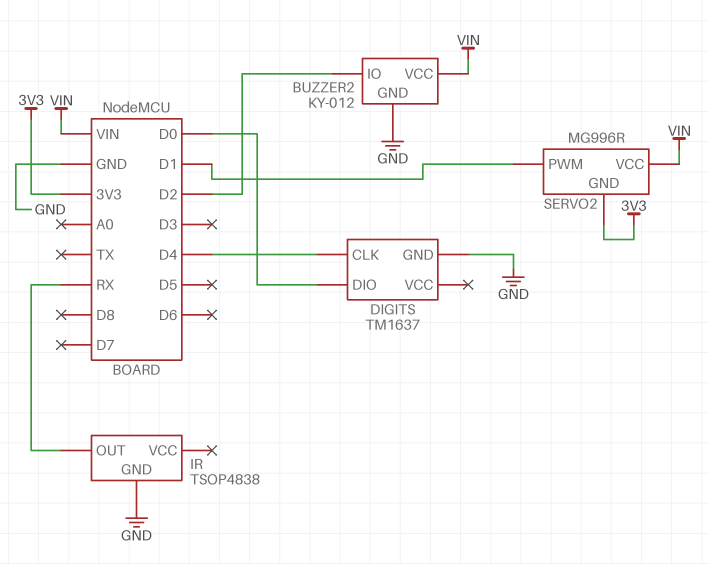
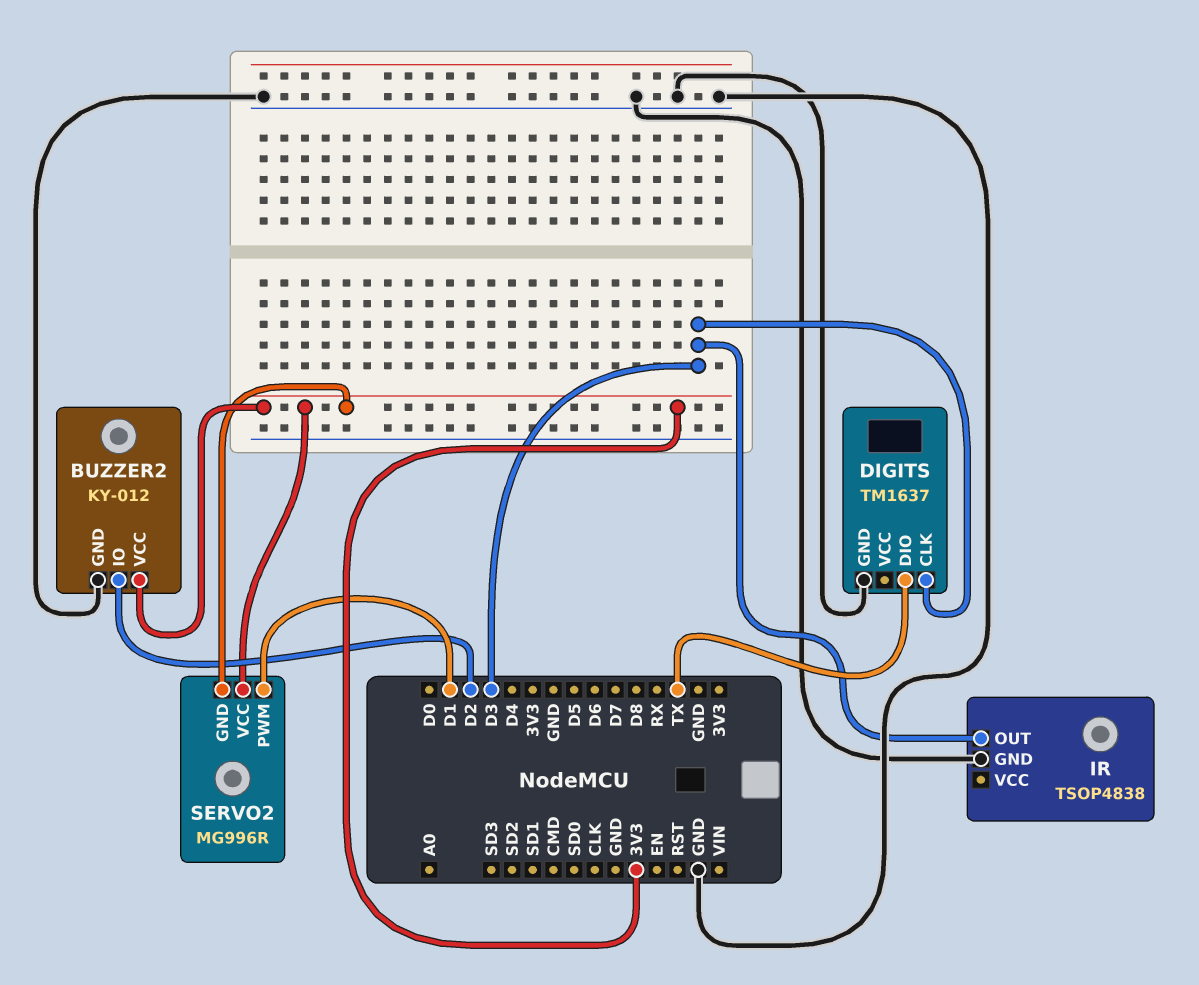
BUZZER2 pin VCC: VIN -> 3V3
DIGITS pin CLK: D4 -> D3
DIGITS pin DIO: D0 -> TX
IR pin OUT: RX -> D3
SERVO2 pin VCC: VIN -> 3V3

